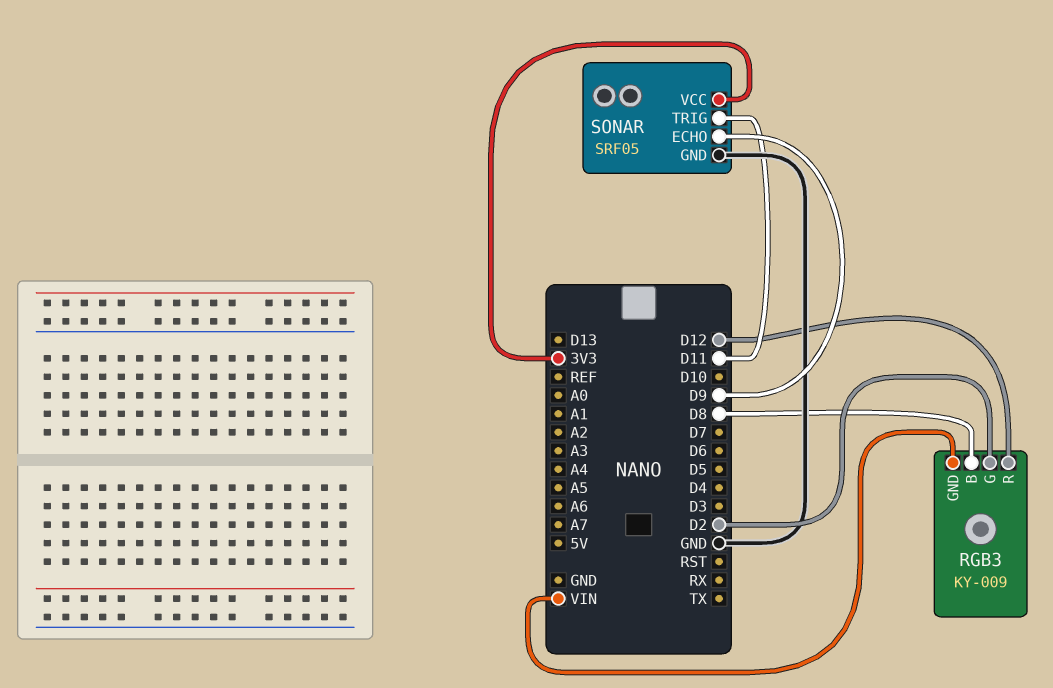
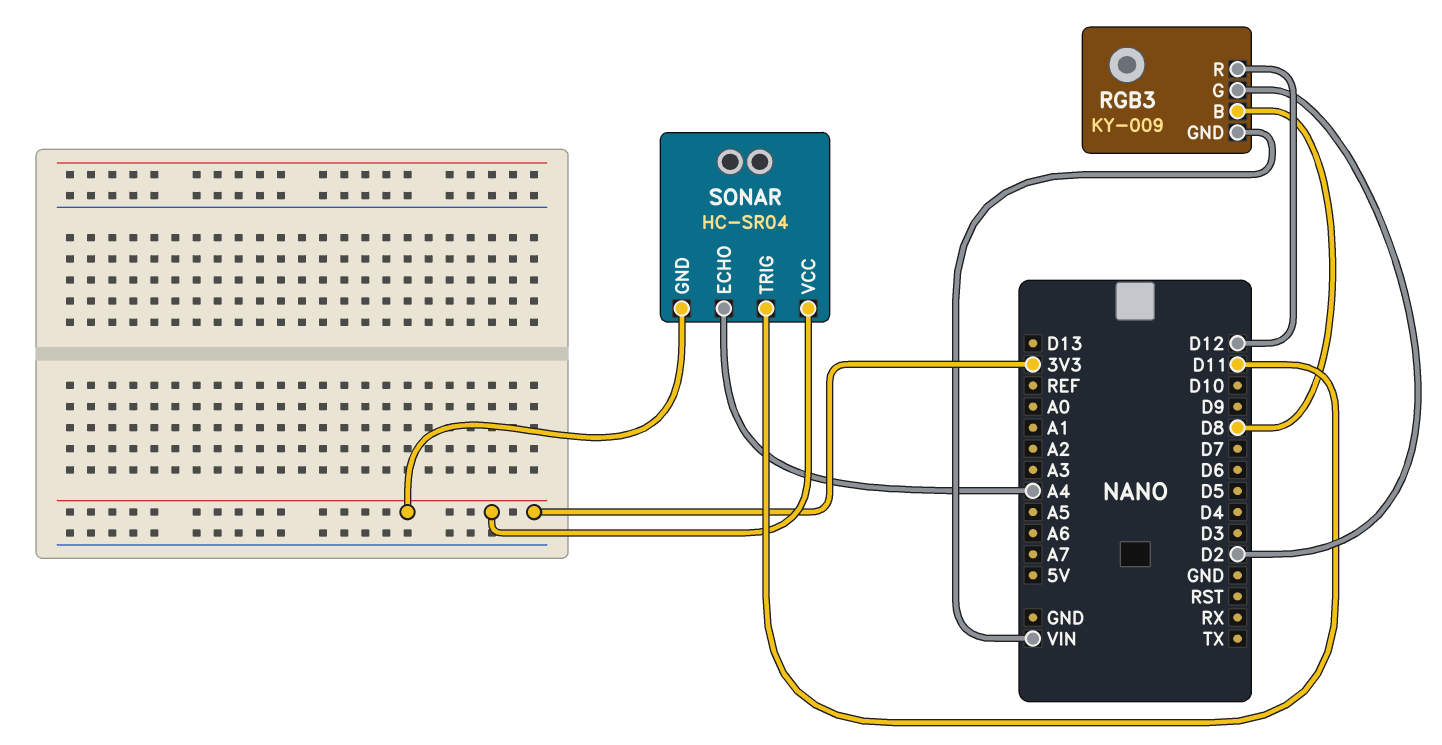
SONAR: SRF05 -> HC-SR04
SONAR pin ECHO: D9 -> A4
SONAR pin GND: GND -> 3V3

